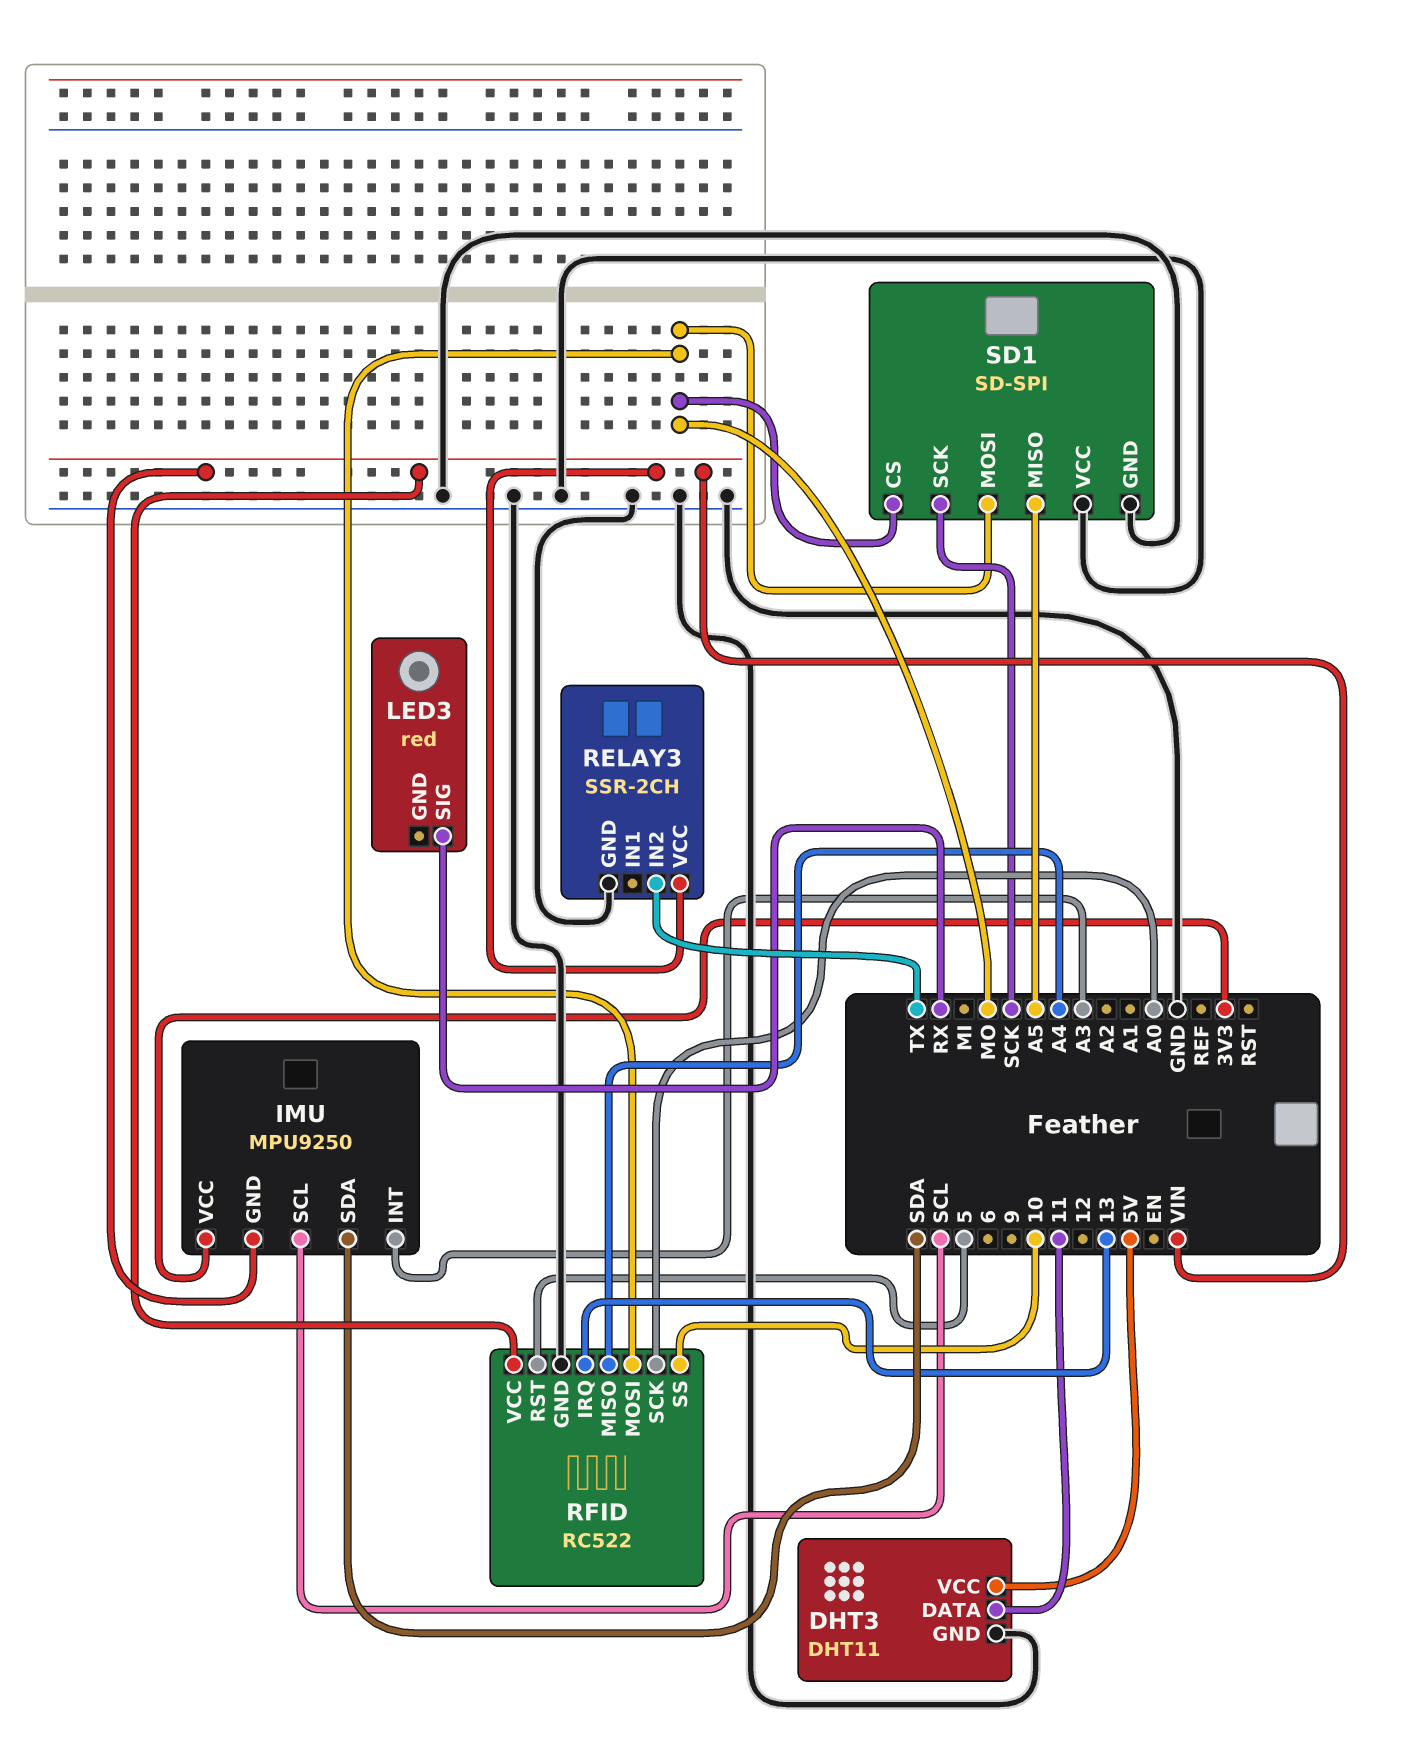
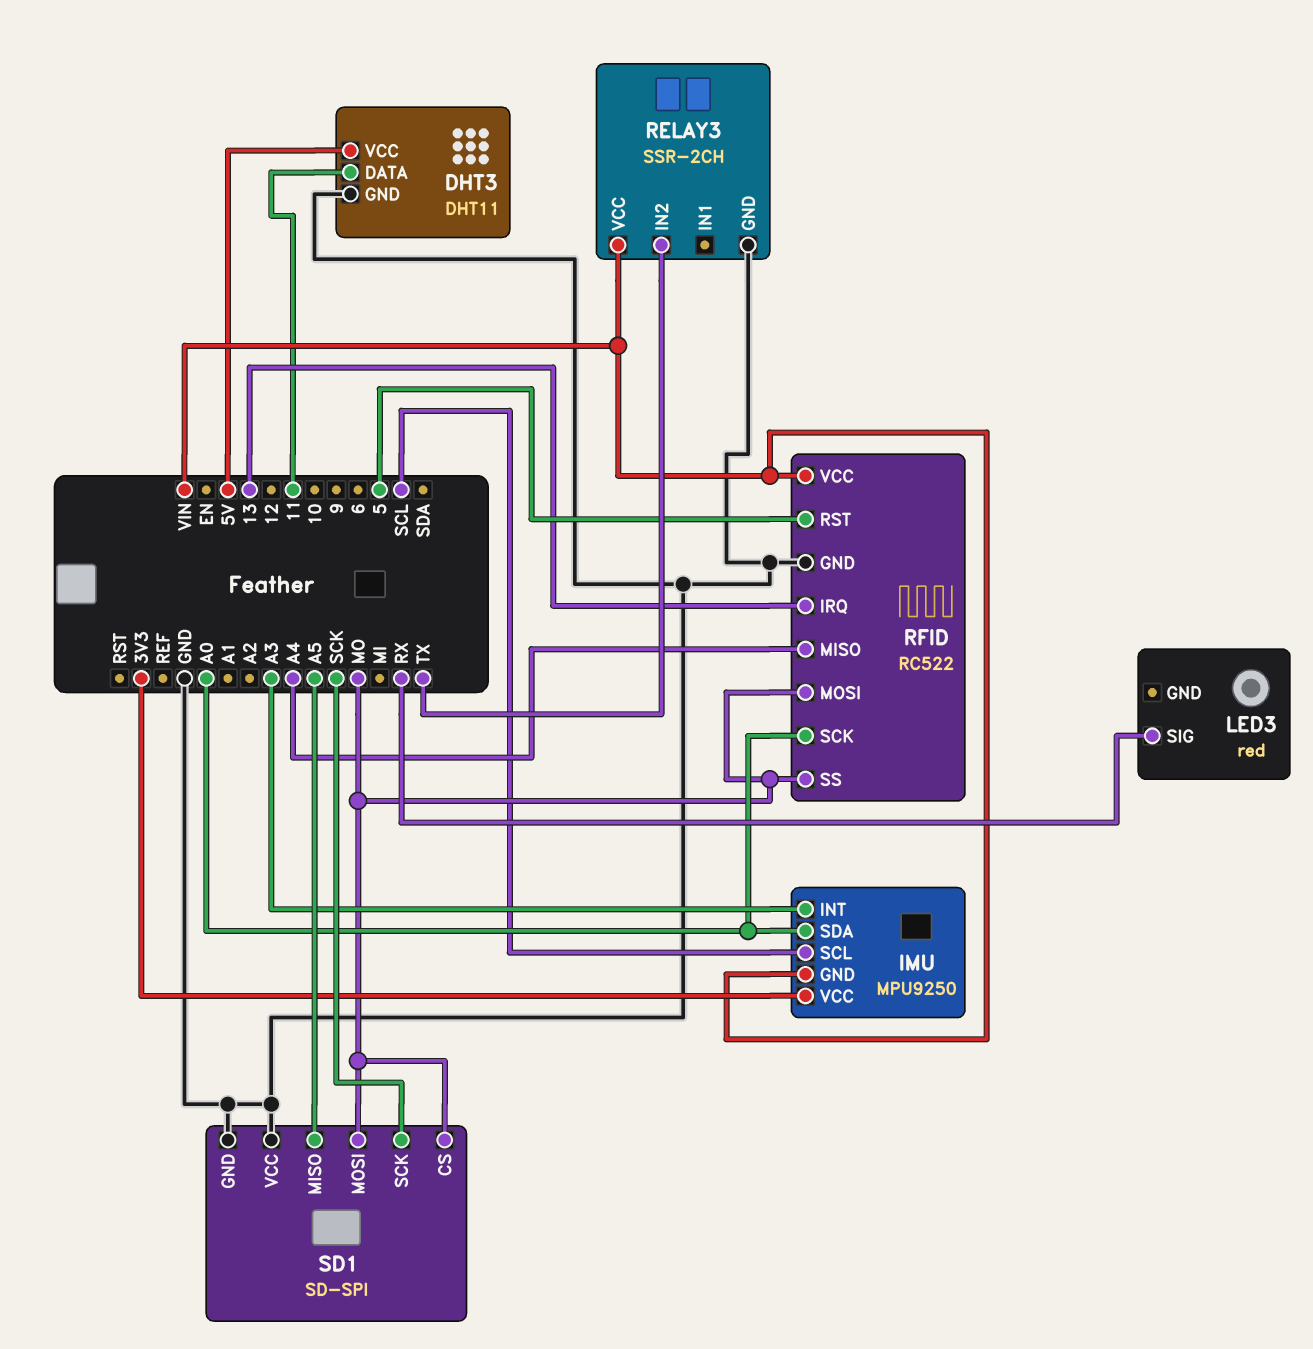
IMU pin SDA: SDA -> A0
RFID pin SS: 10 -> MO

